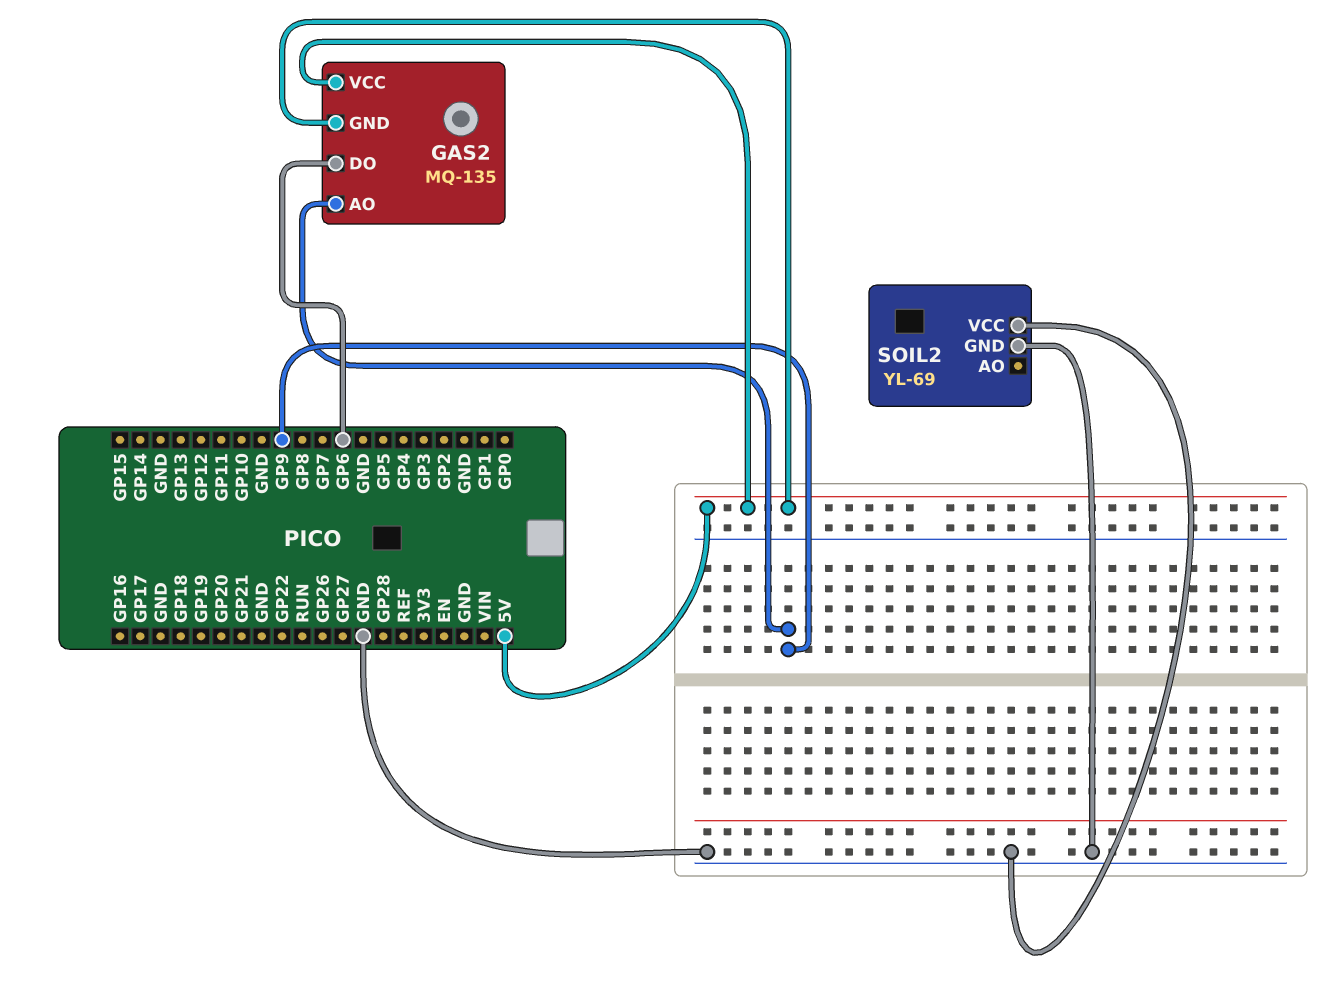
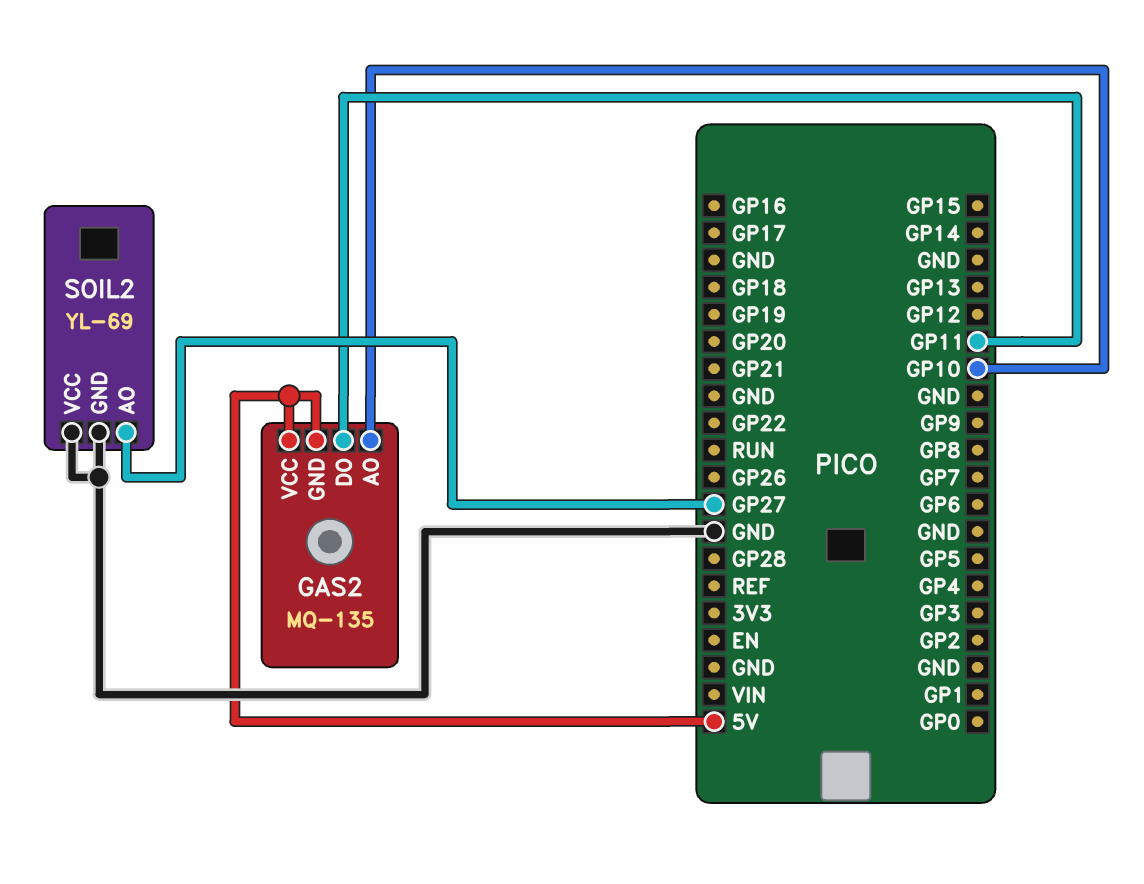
GAS2 pin AO: GP9 -> GP10
GAS2 pin DO: GP6 -> GP11
SOIL2 pin AO: none -> GP27

